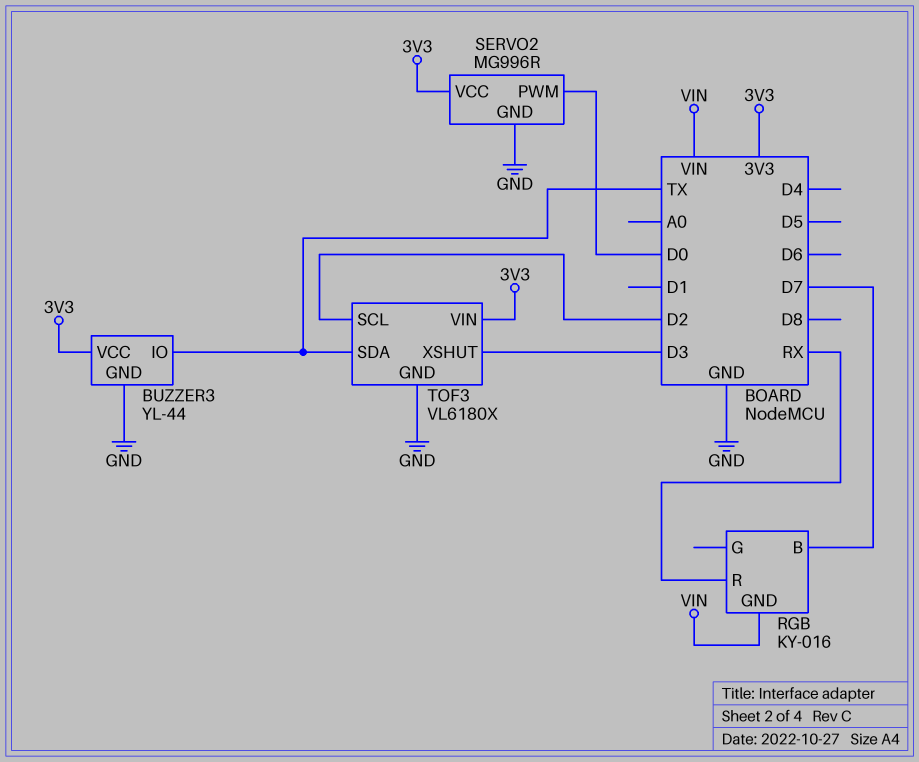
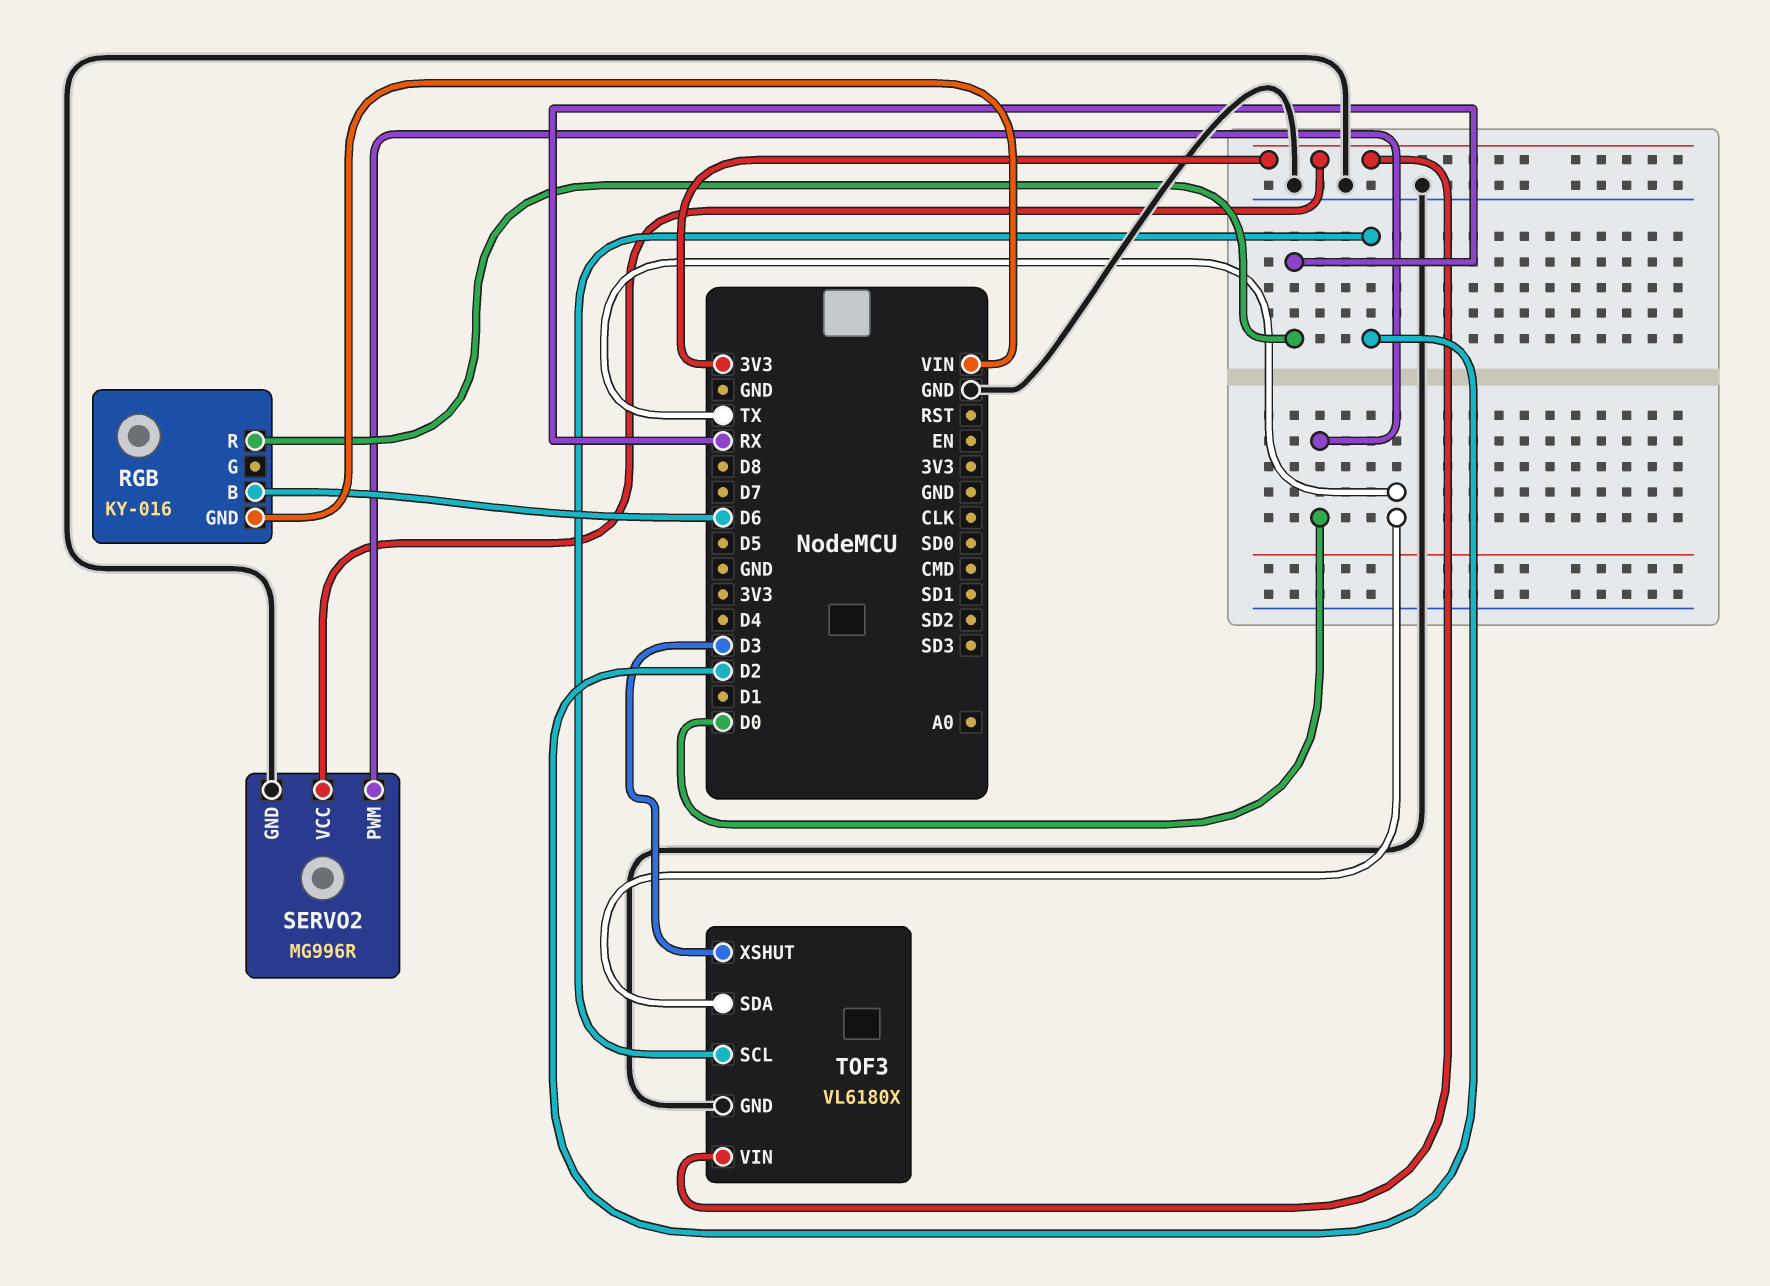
BUZZER3: YL-44 -> none
BUZZER3 pin GND: GND -> none
BUZZER3 pin IO: TX -> none
BUZZER3 pin VCC: 3V3 -> none
RGB pin B: D7 -> D6

